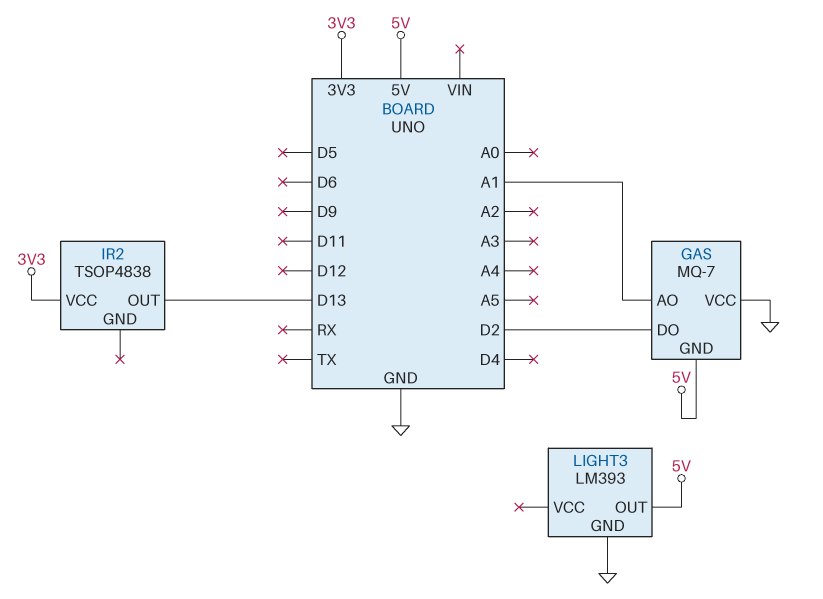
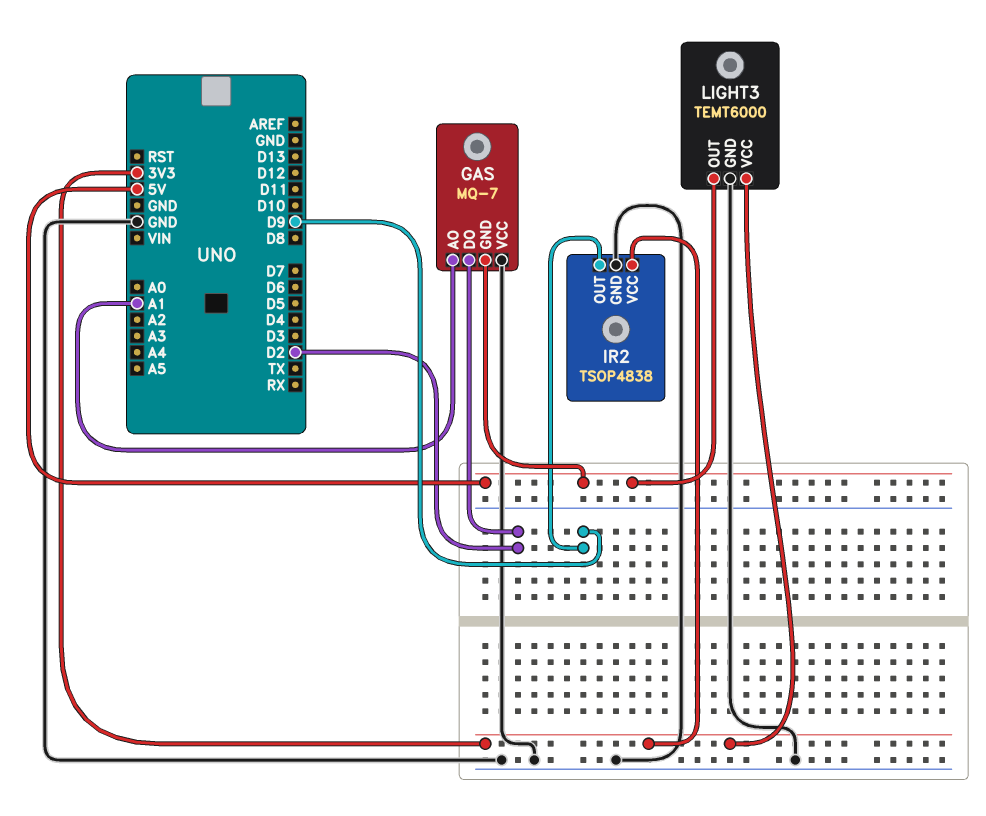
IR2 pin GND: none -> GND
IR2 pin OUT: D13 -> D9
LIGHT3: LM393 -> TEMT6000
LIGHT3 pin VCC: none -> 3V3

